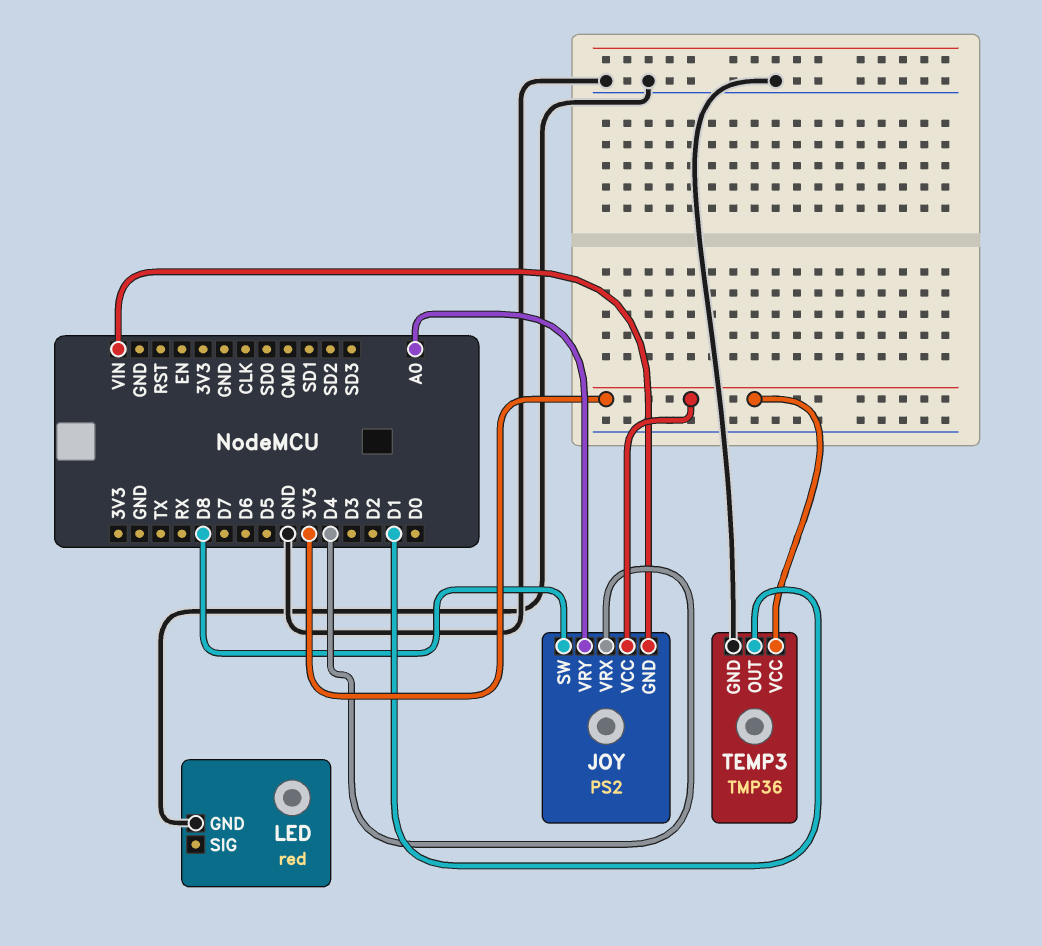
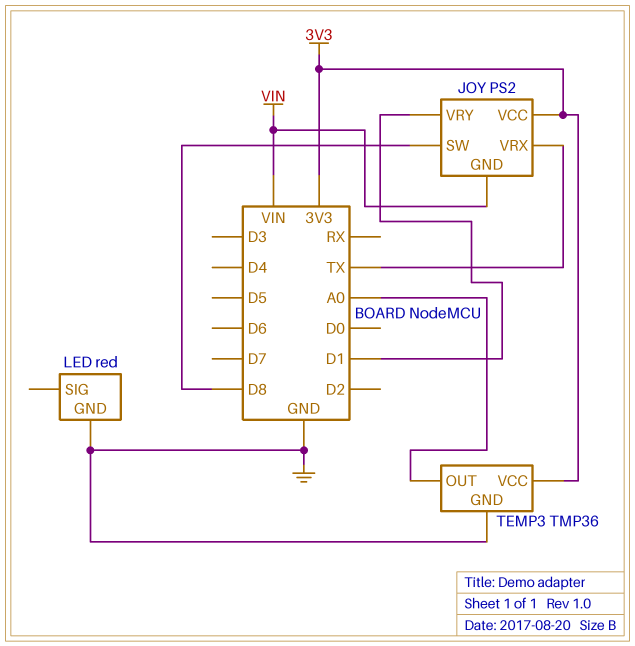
JOY pin VRX: D4 -> TX
JOY pin VRY: A0 -> D1
TEMP3 pin OUT: D1 -> A0

